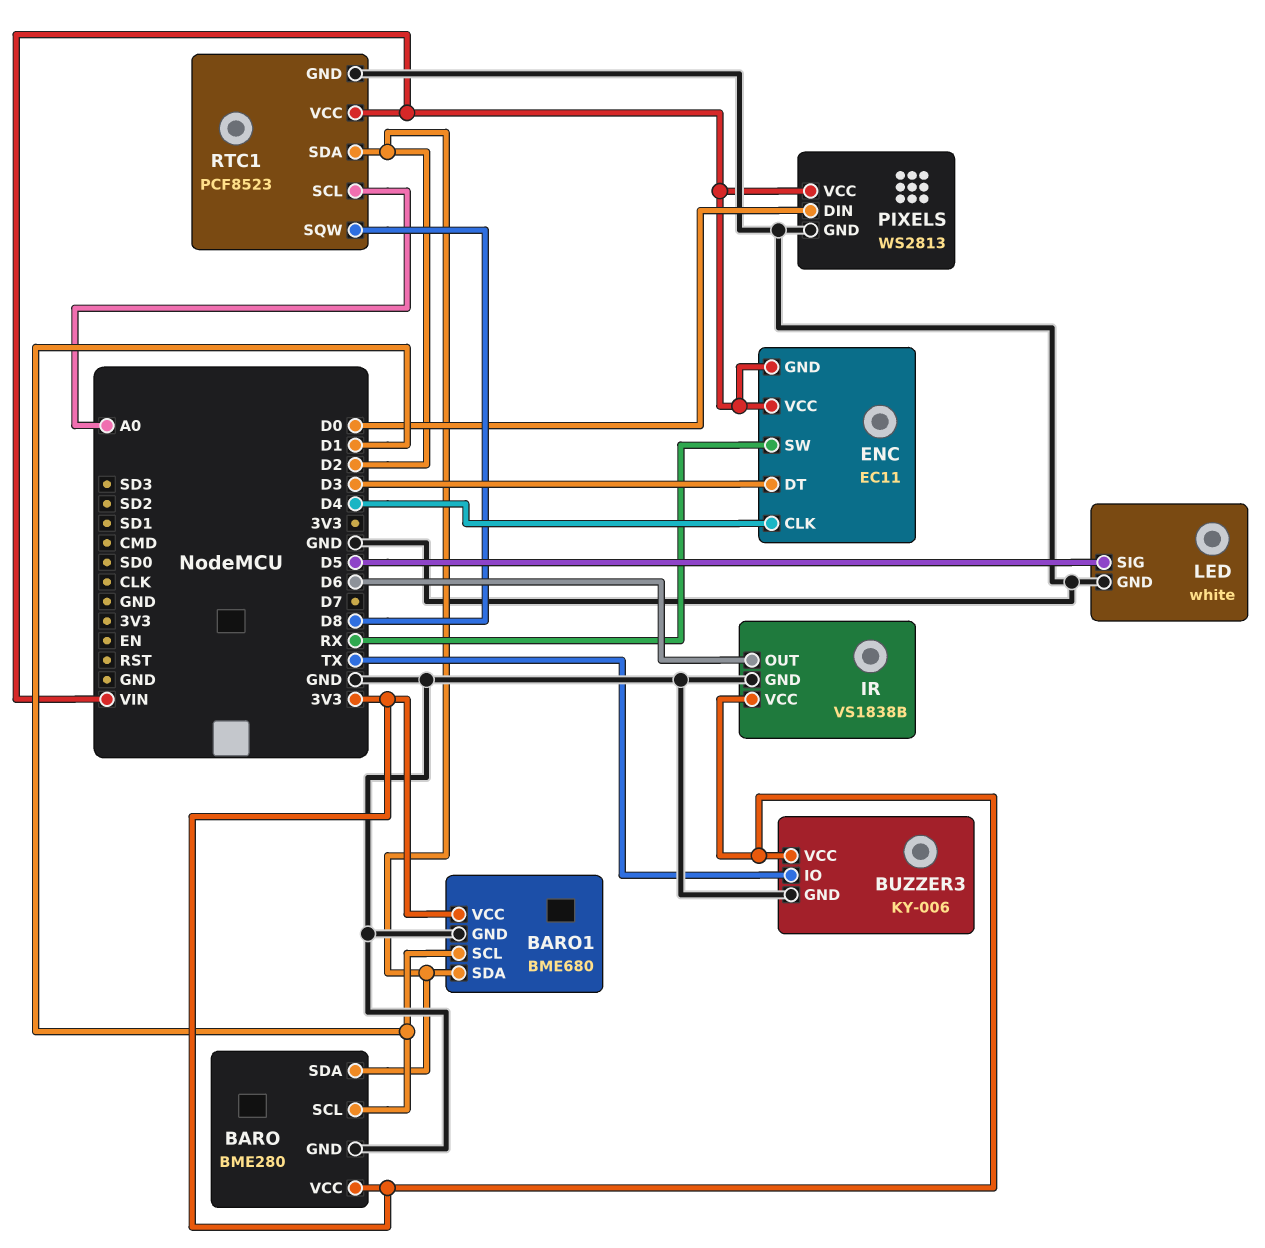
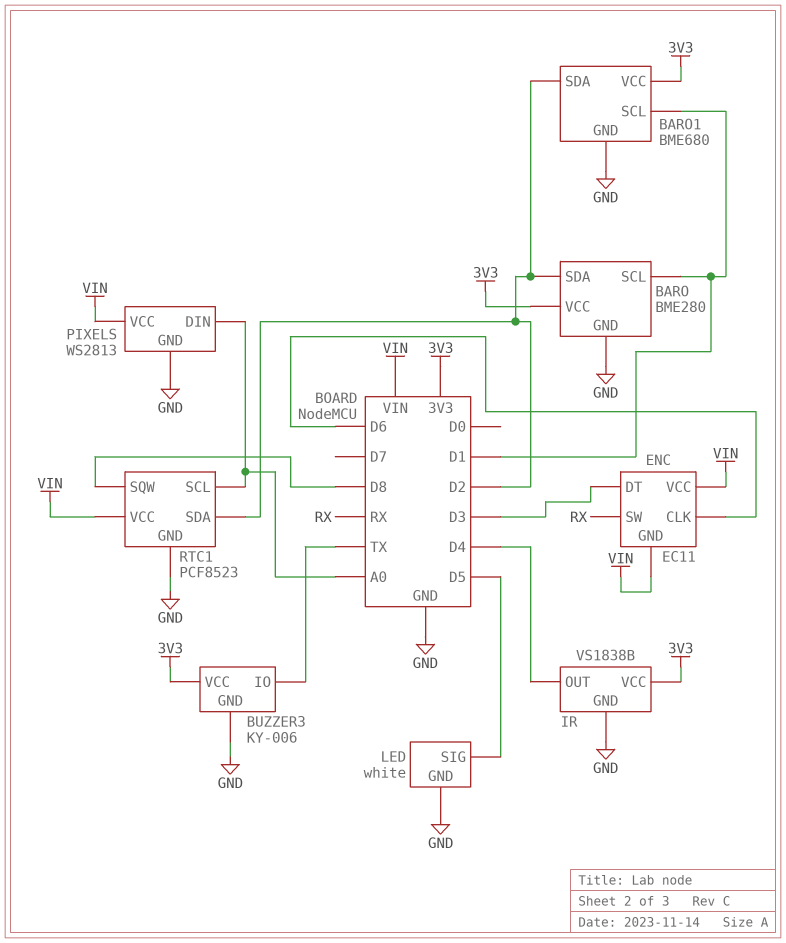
ENC pin CLK: D4 -> D6
IR pin OUT: D6 -> D4
PIXELS pin DIN: D0 -> A0

